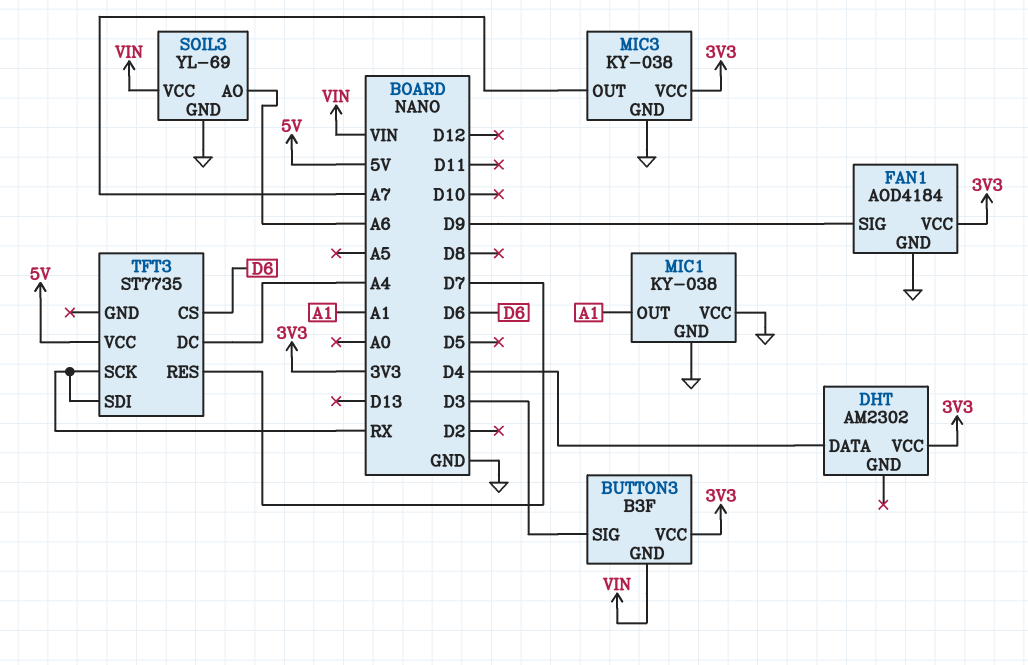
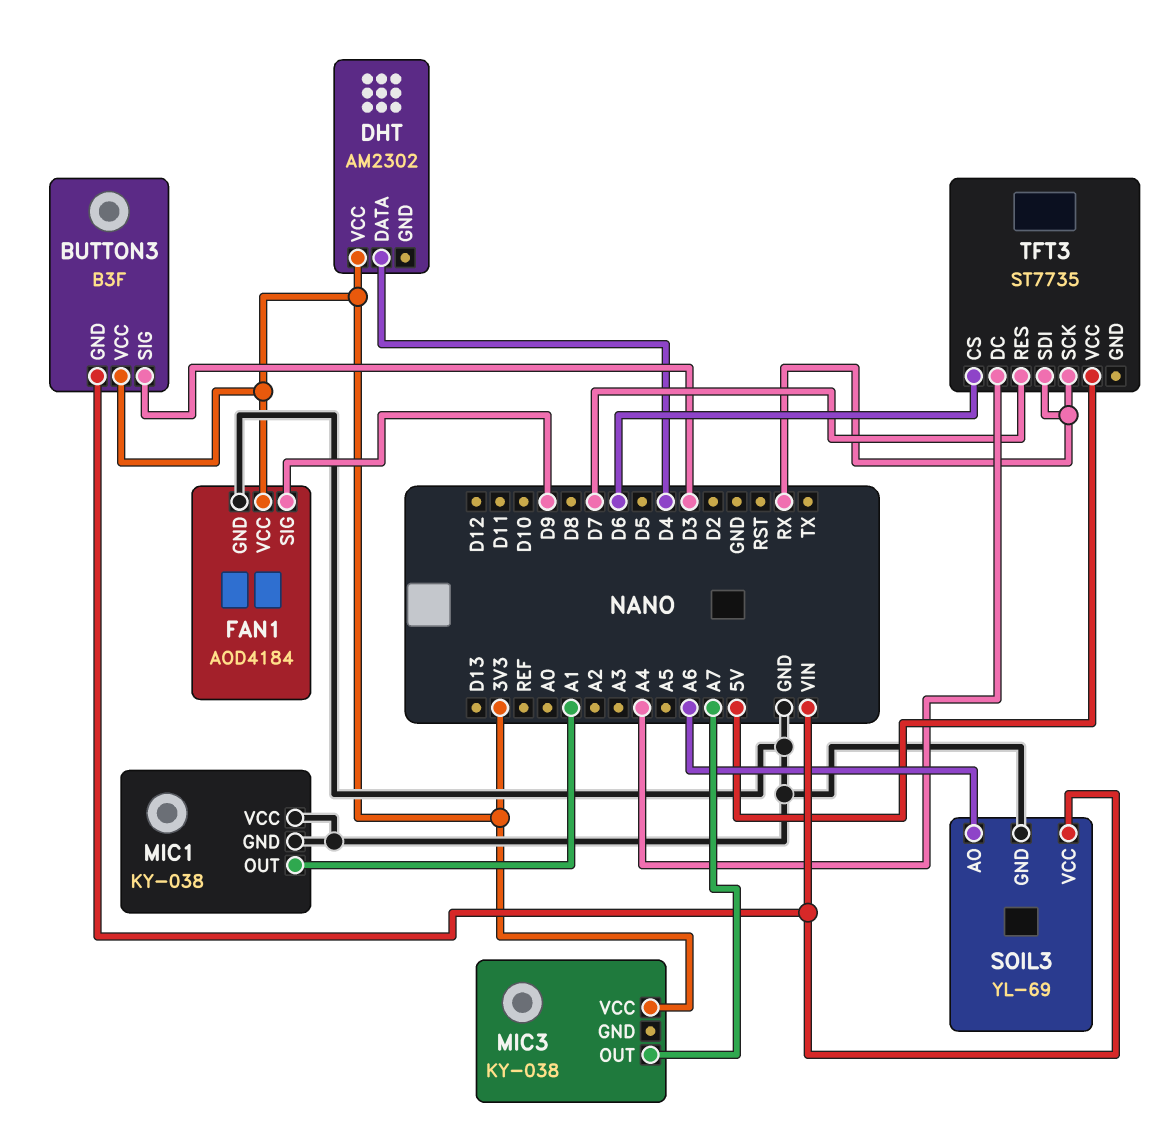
MIC3 pin GND: GND -> none

